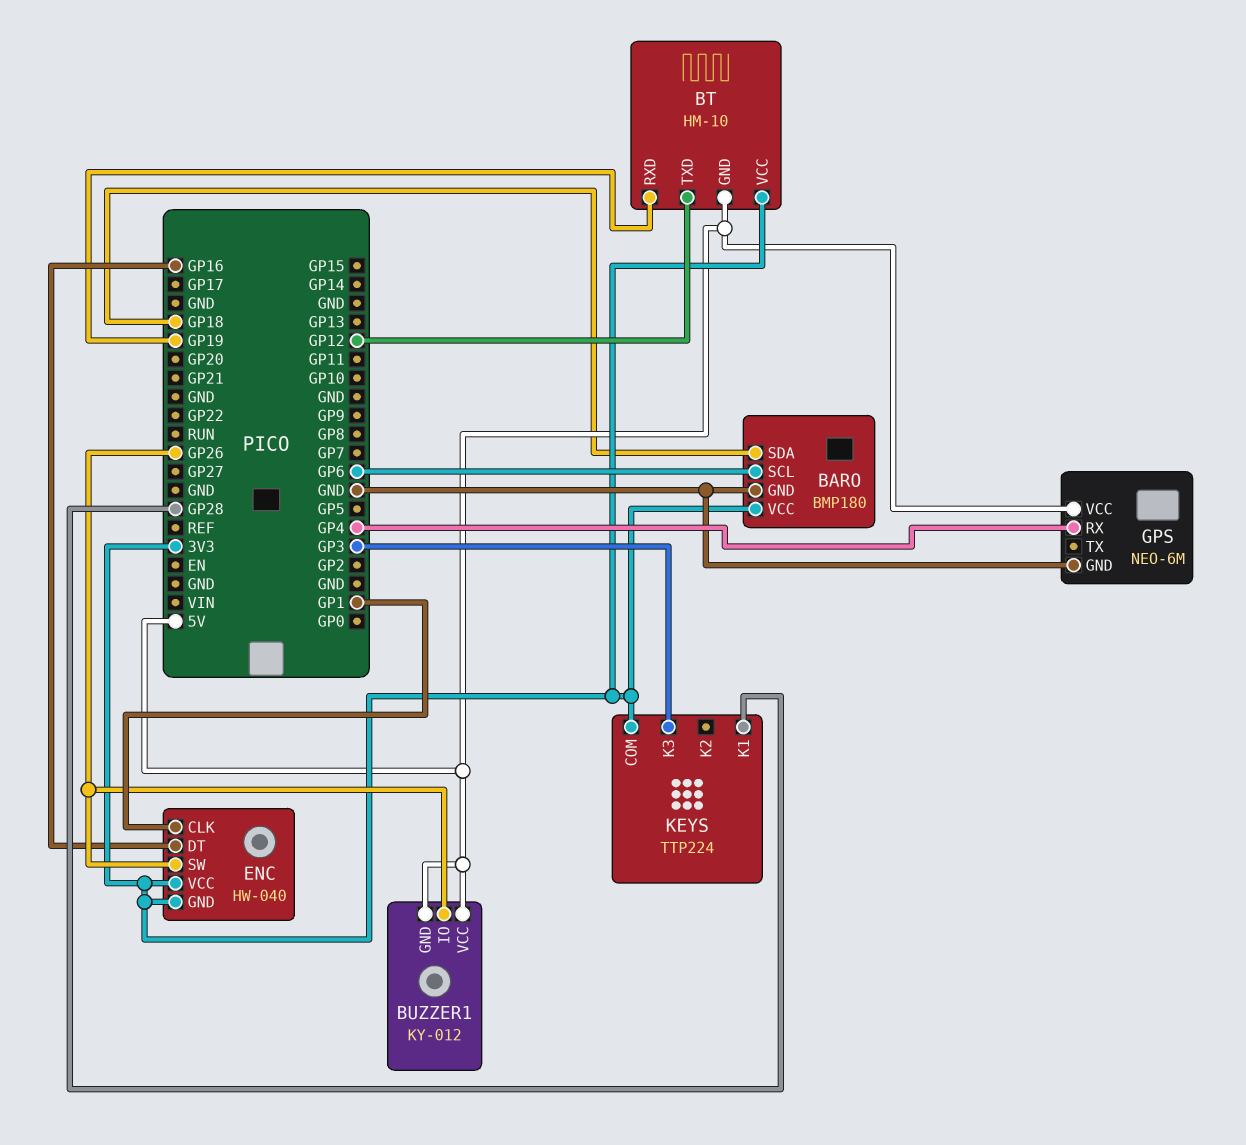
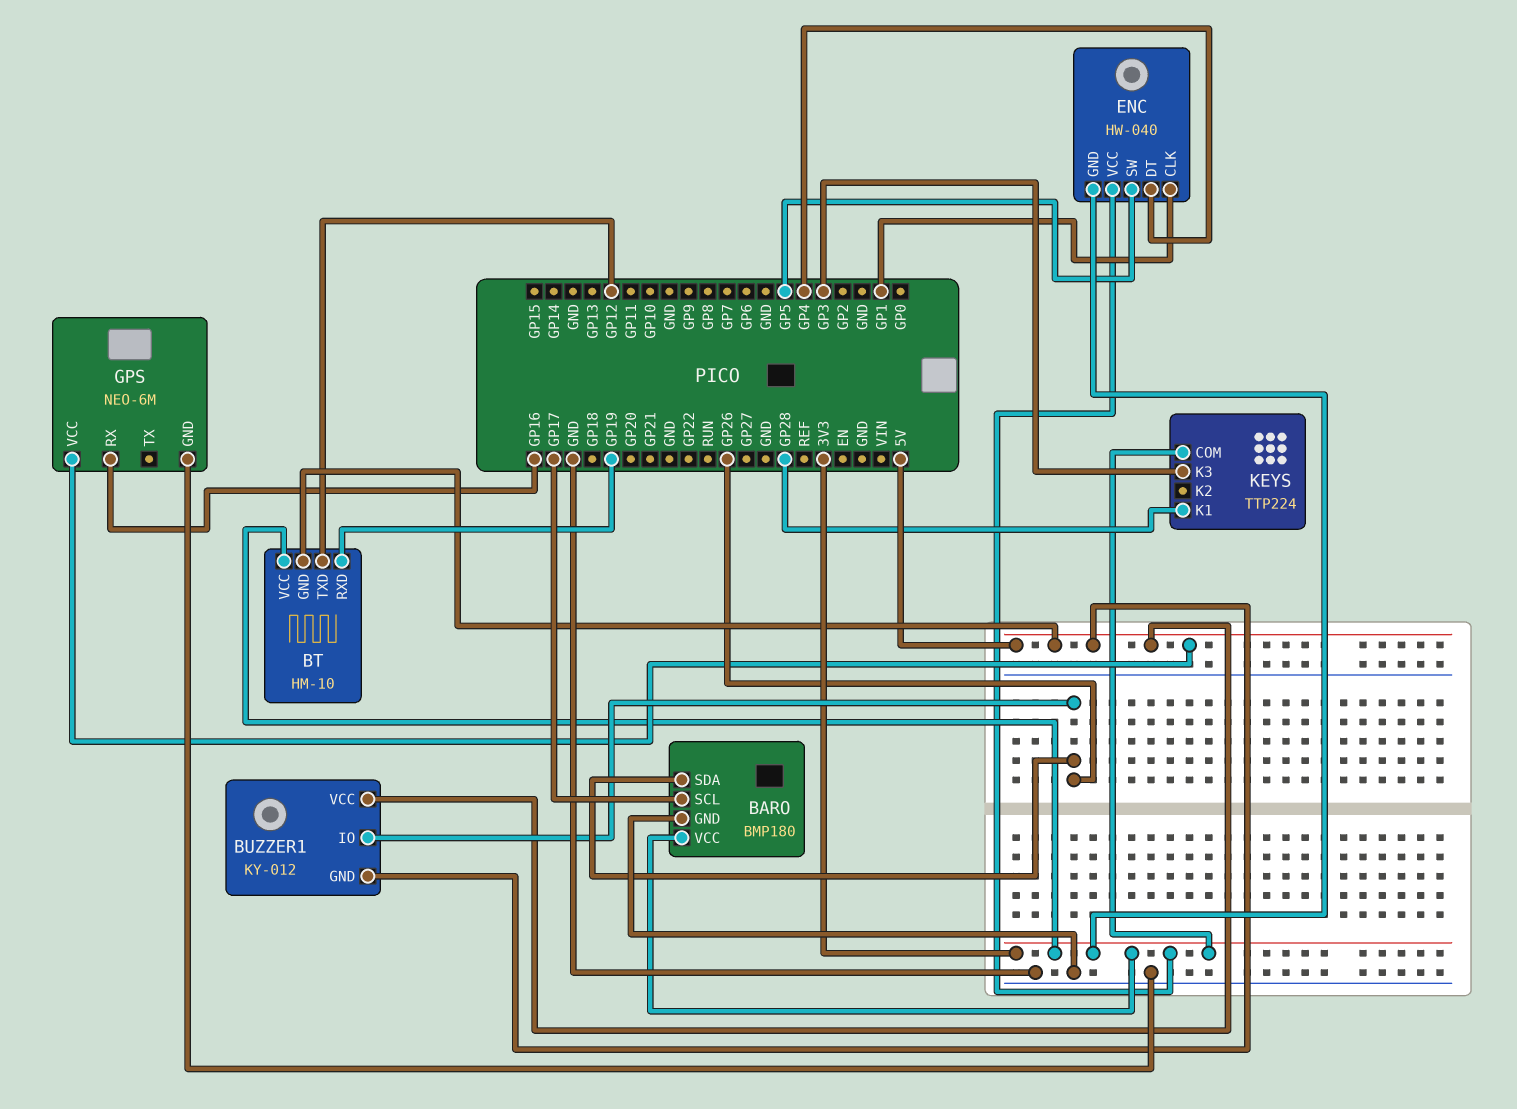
BARO pin SCL: GP6 -> GP17
BARO pin SDA: GP18 -> GP26
ENC pin DT: GP16 -> GP4
ENC pin SW: GP26 -> GP5
GPS pin RX: GP4 -> GP16

